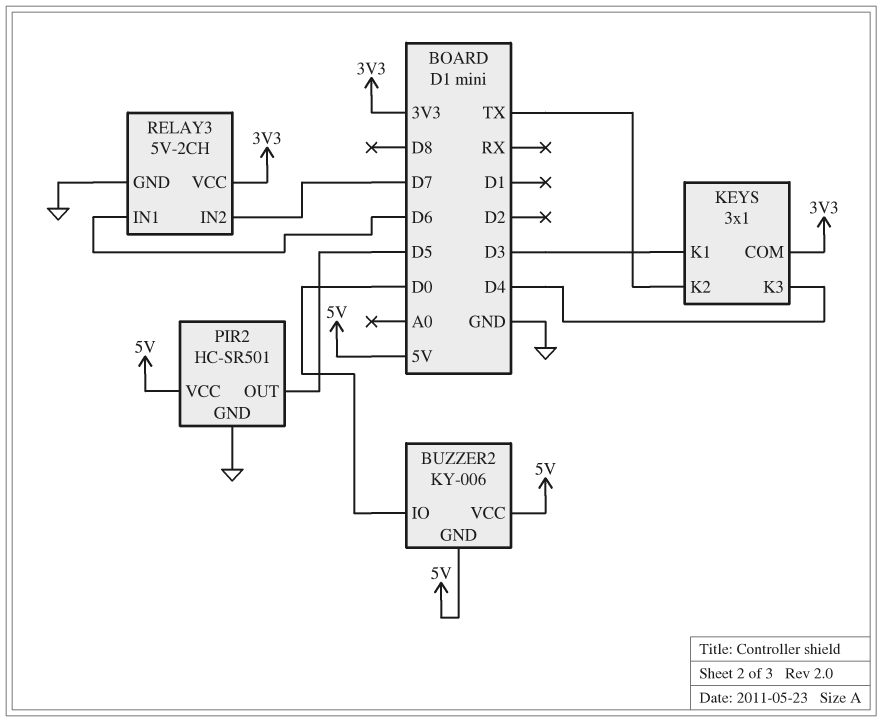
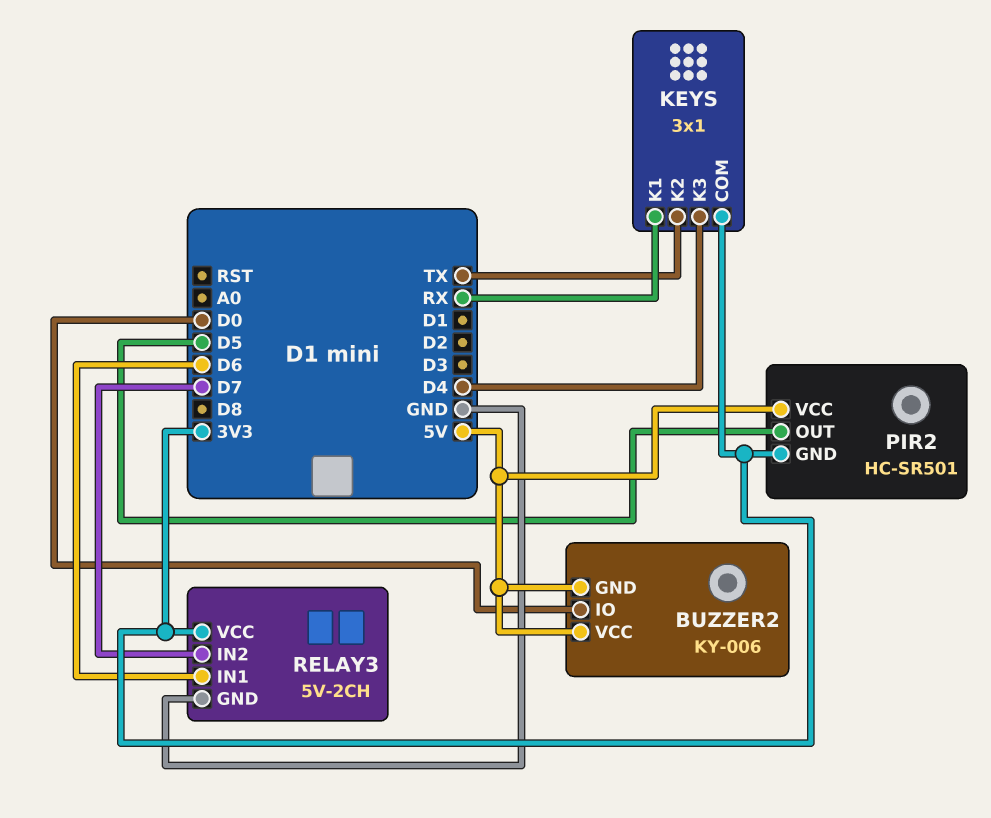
KEYS pin K1: D3 -> RX
PIR2 pin GND: GND -> 3V3

